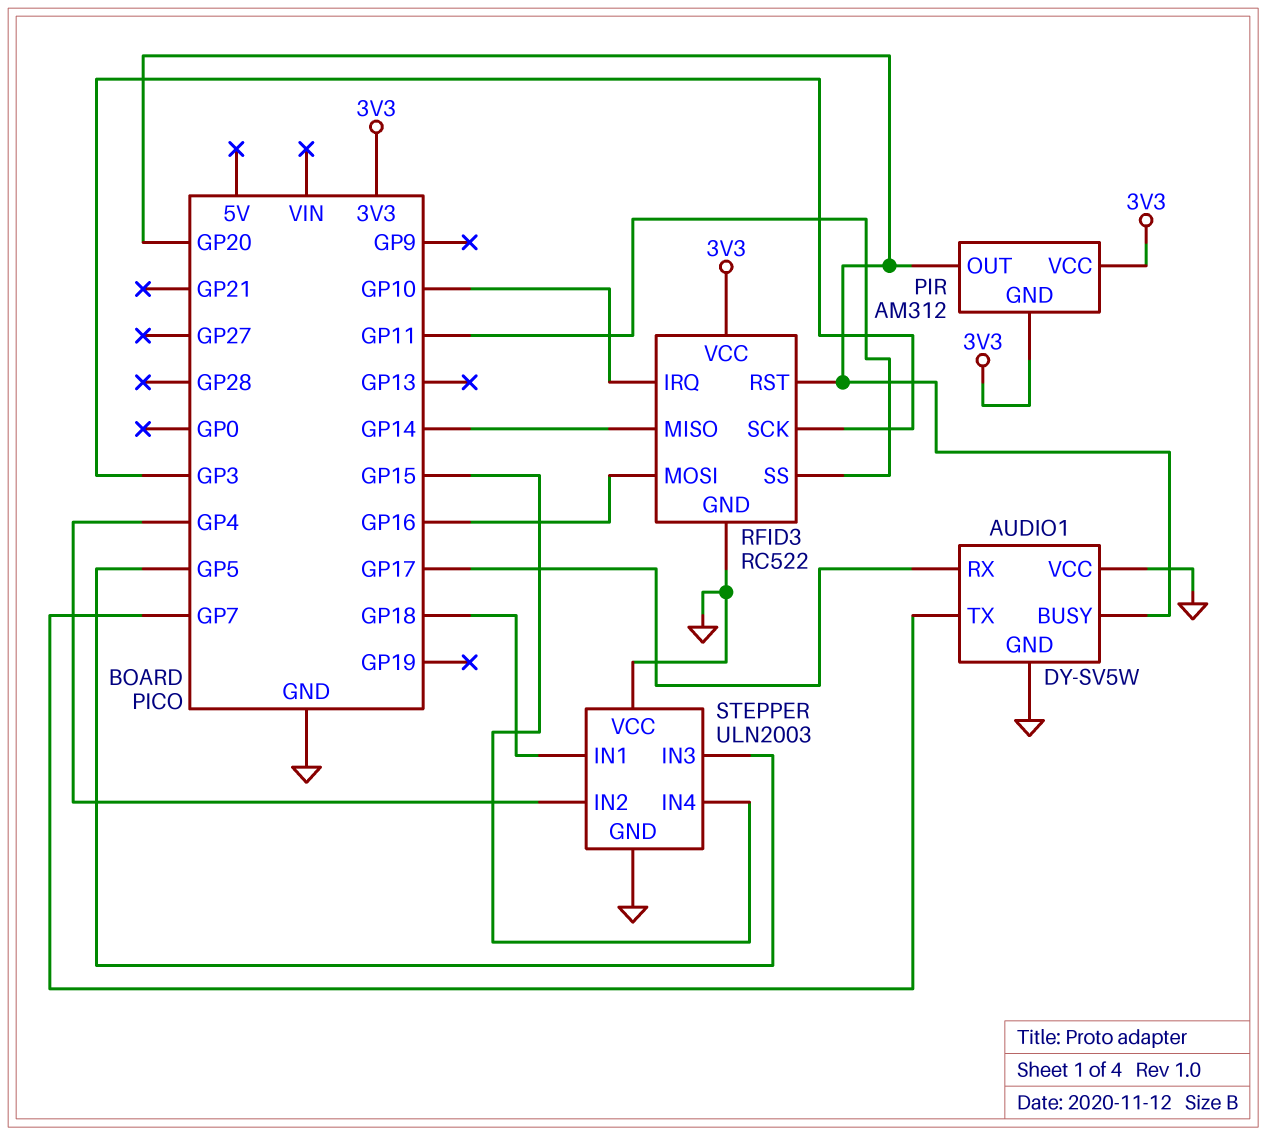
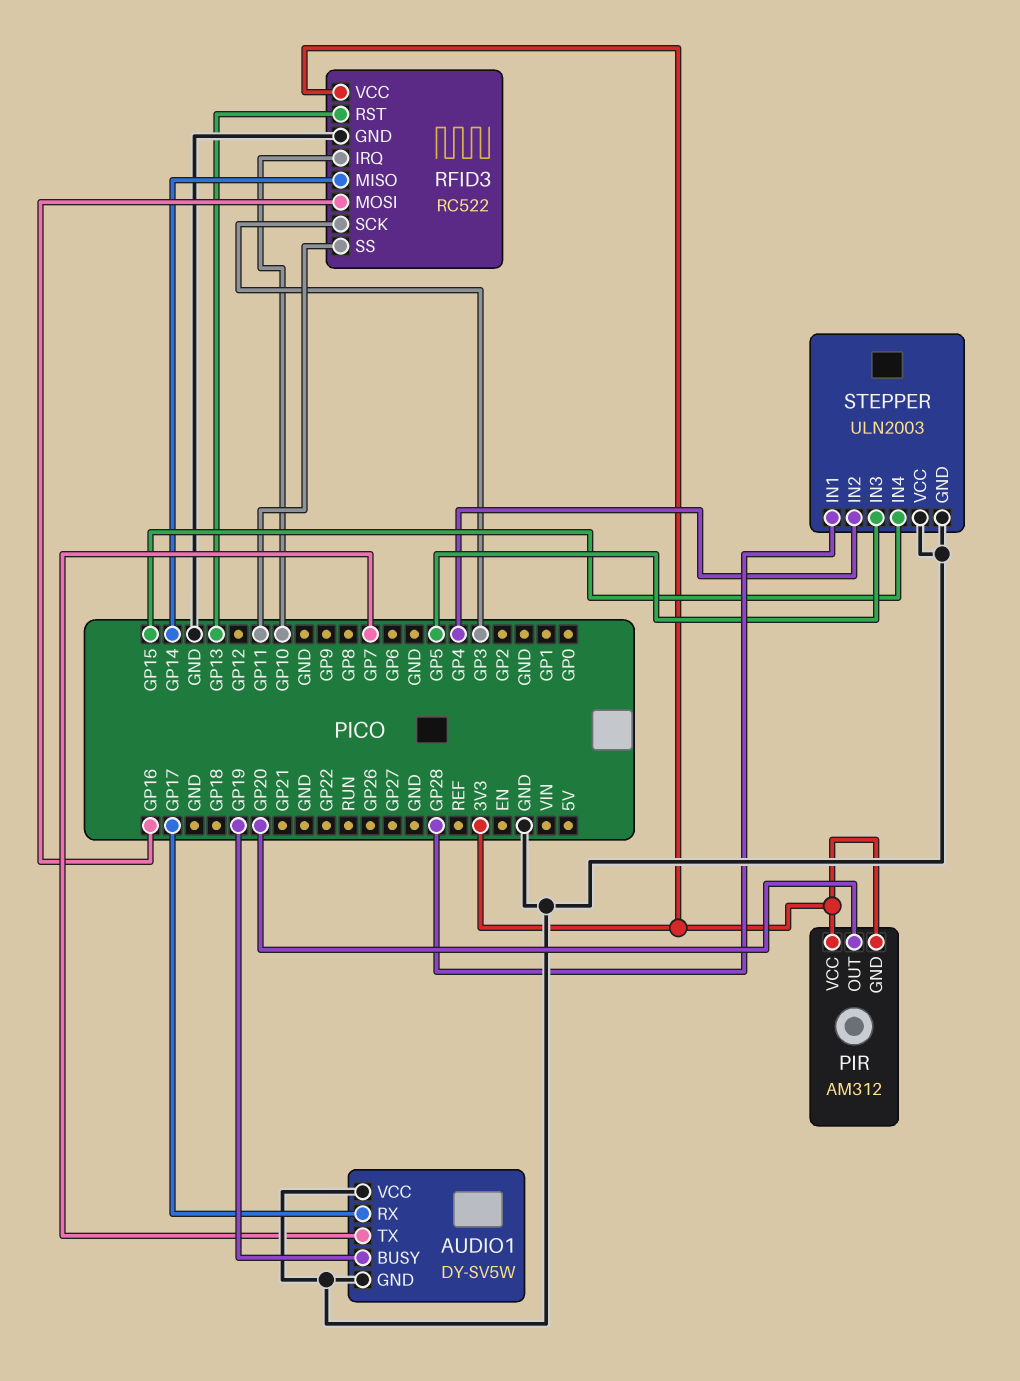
AUDIO1 pin BUSY: GP20 -> GP19
RFID3 pin RST: GP20 -> GP13
STEPPER pin IN1: GP18 -> GP28

